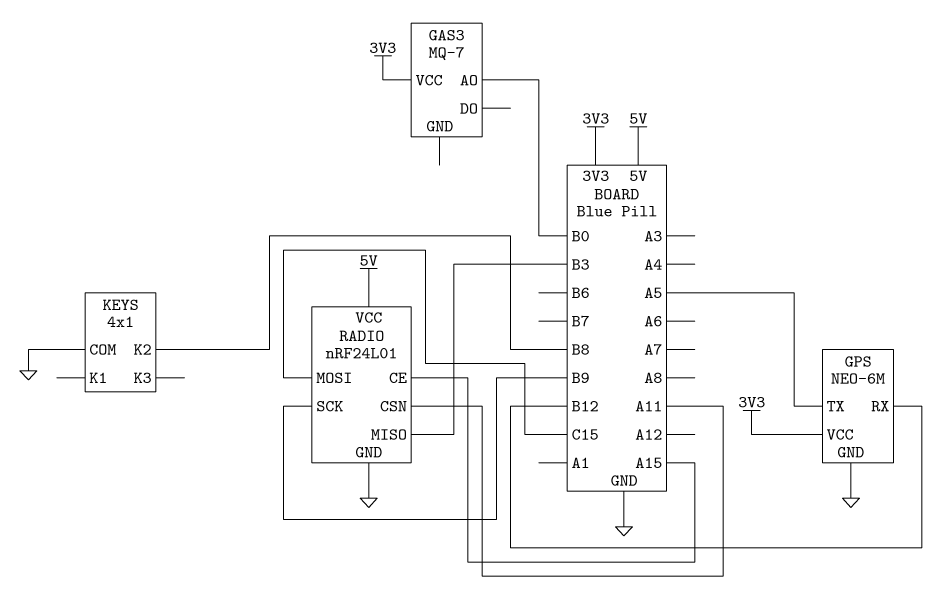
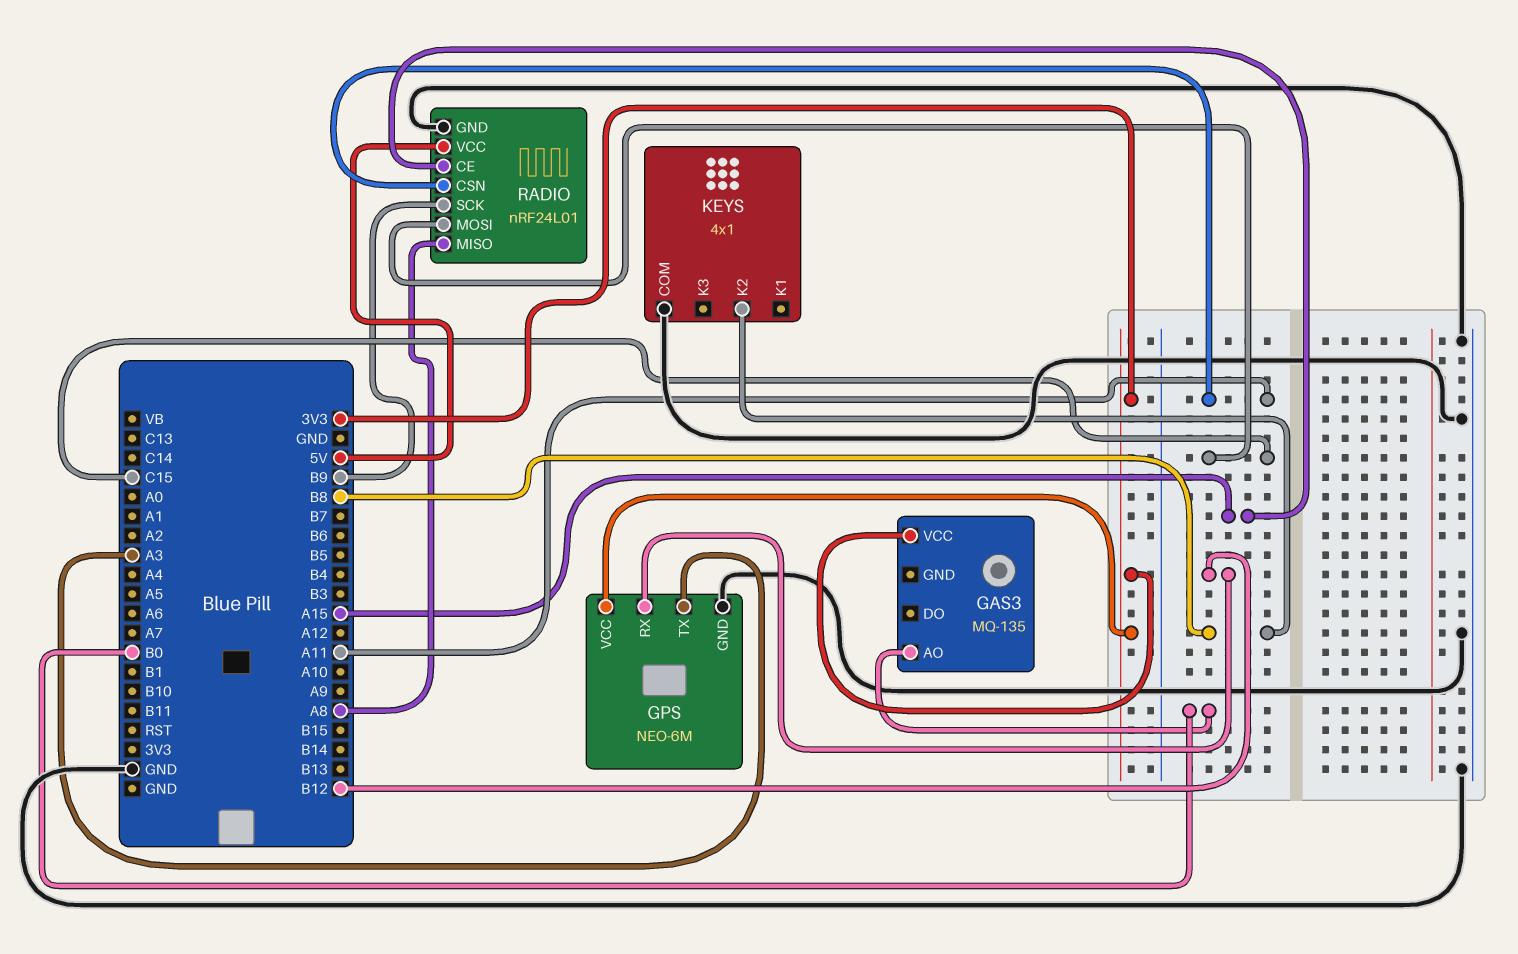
GAS3: MQ-7 -> MQ-135
GPS pin TX: A5 -> A3
RADIO pin MISO: B3 -> A8

